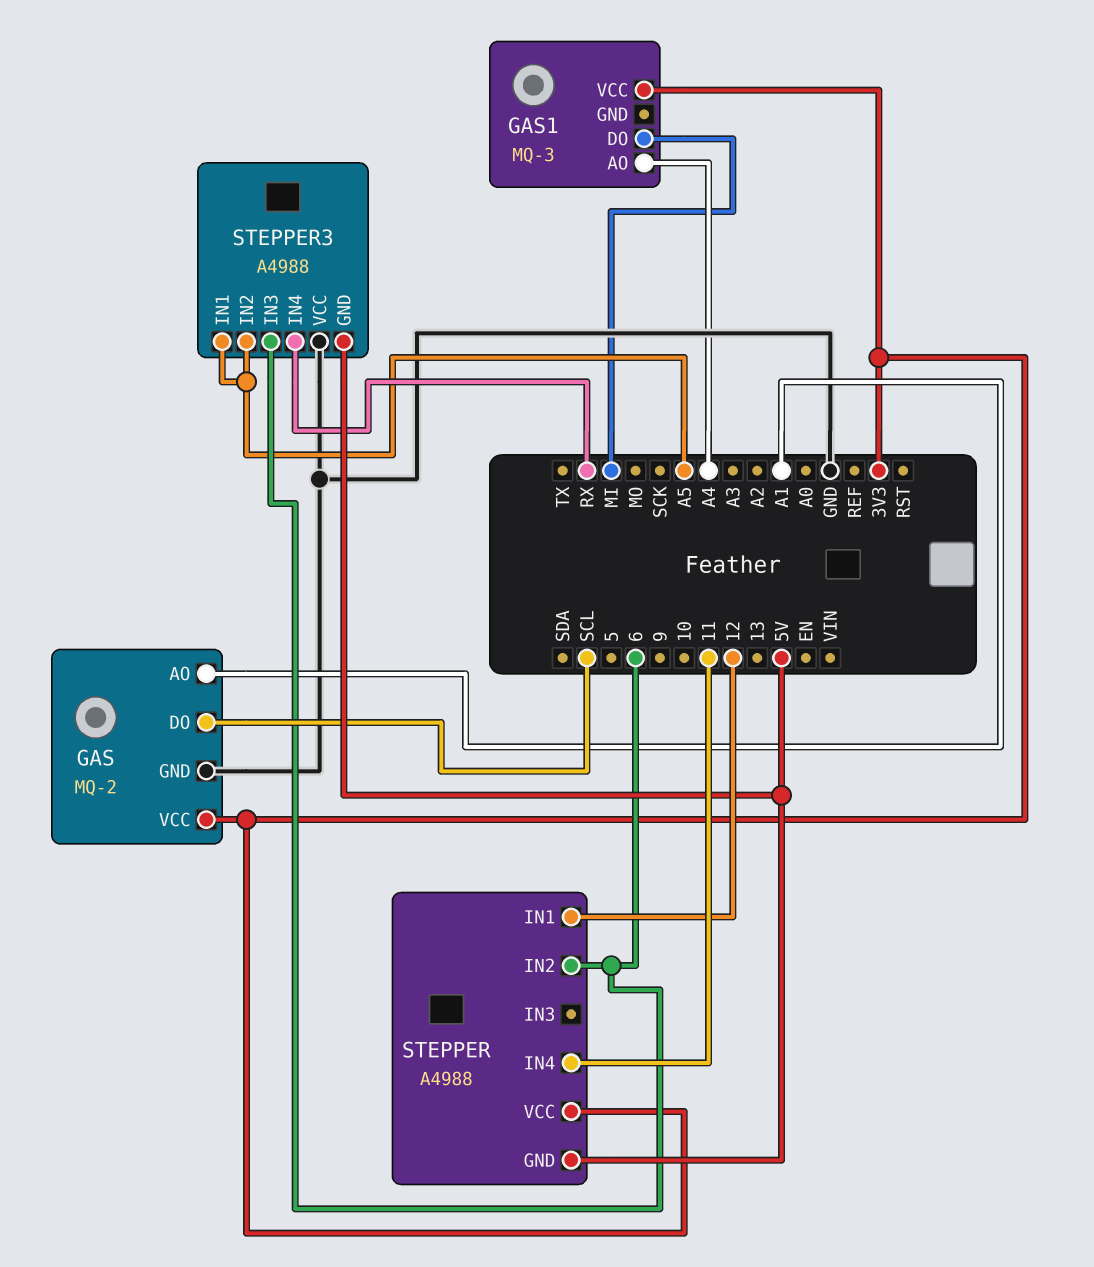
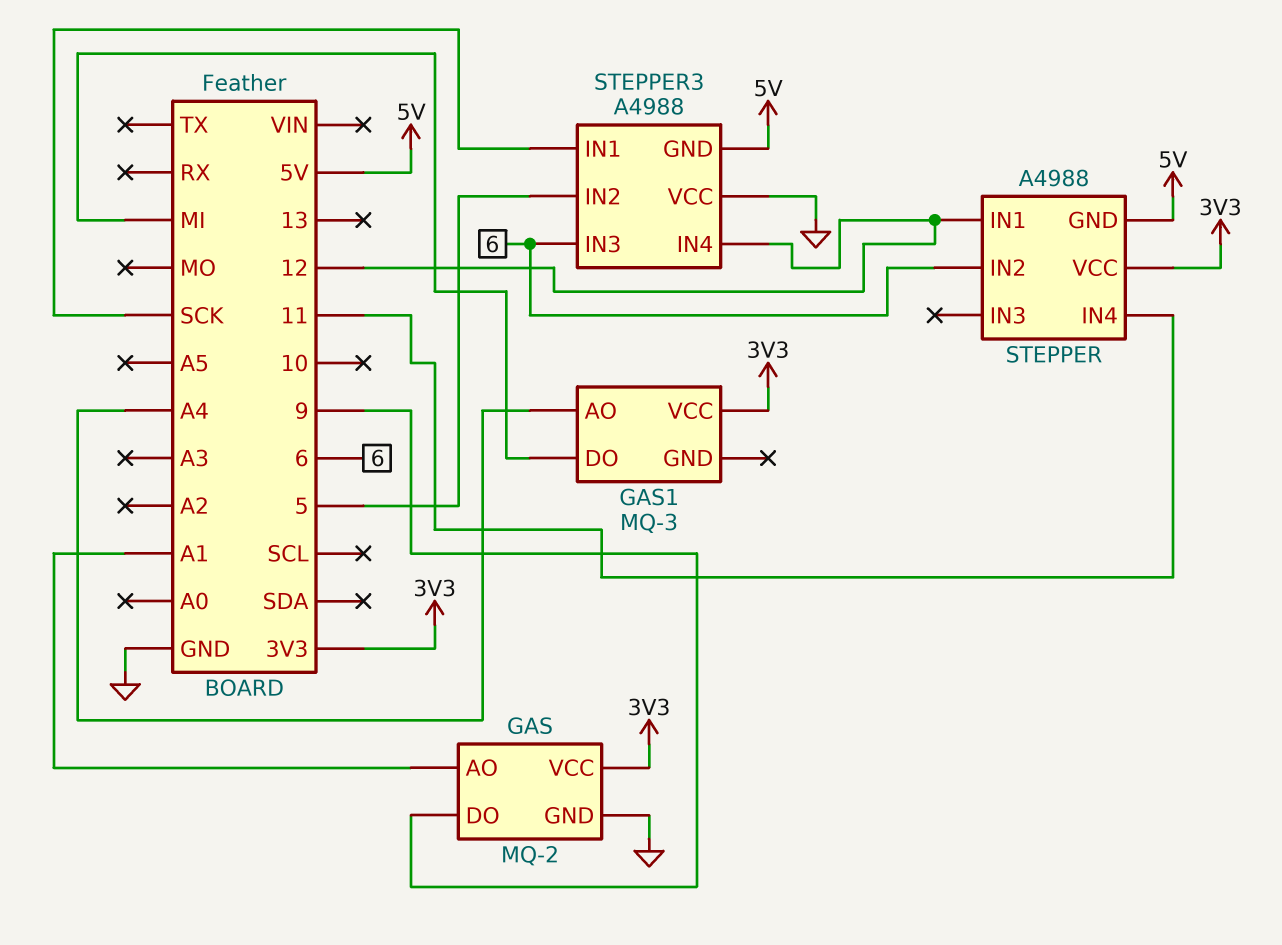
GAS pin DO: SCL -> 9
STEPPER3 pin IN1: A5 -> SCK
STEPPER3 pin IN2: A5 -> 5
STEPPER3 pin IN4: RX -> 12

